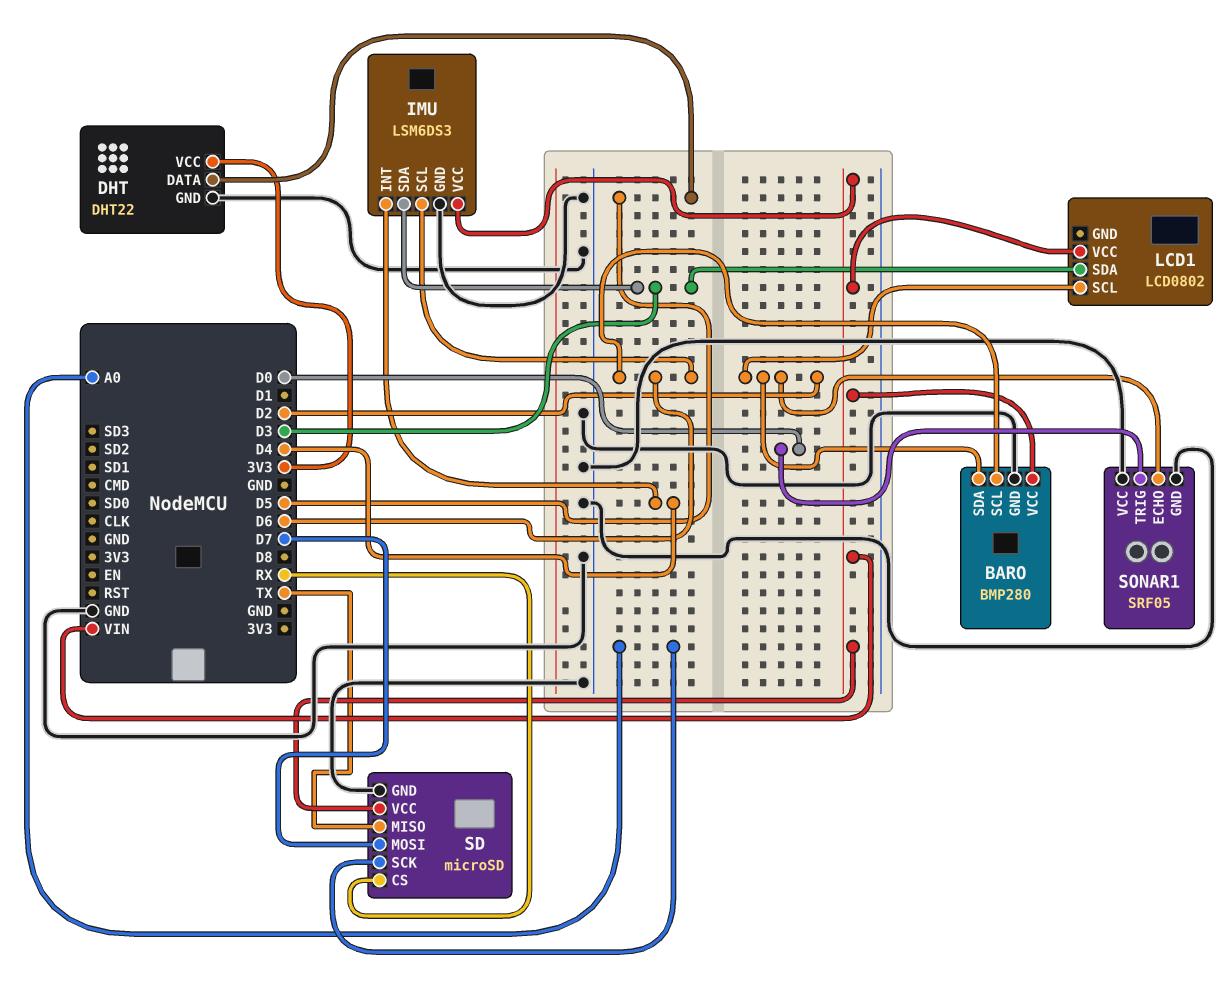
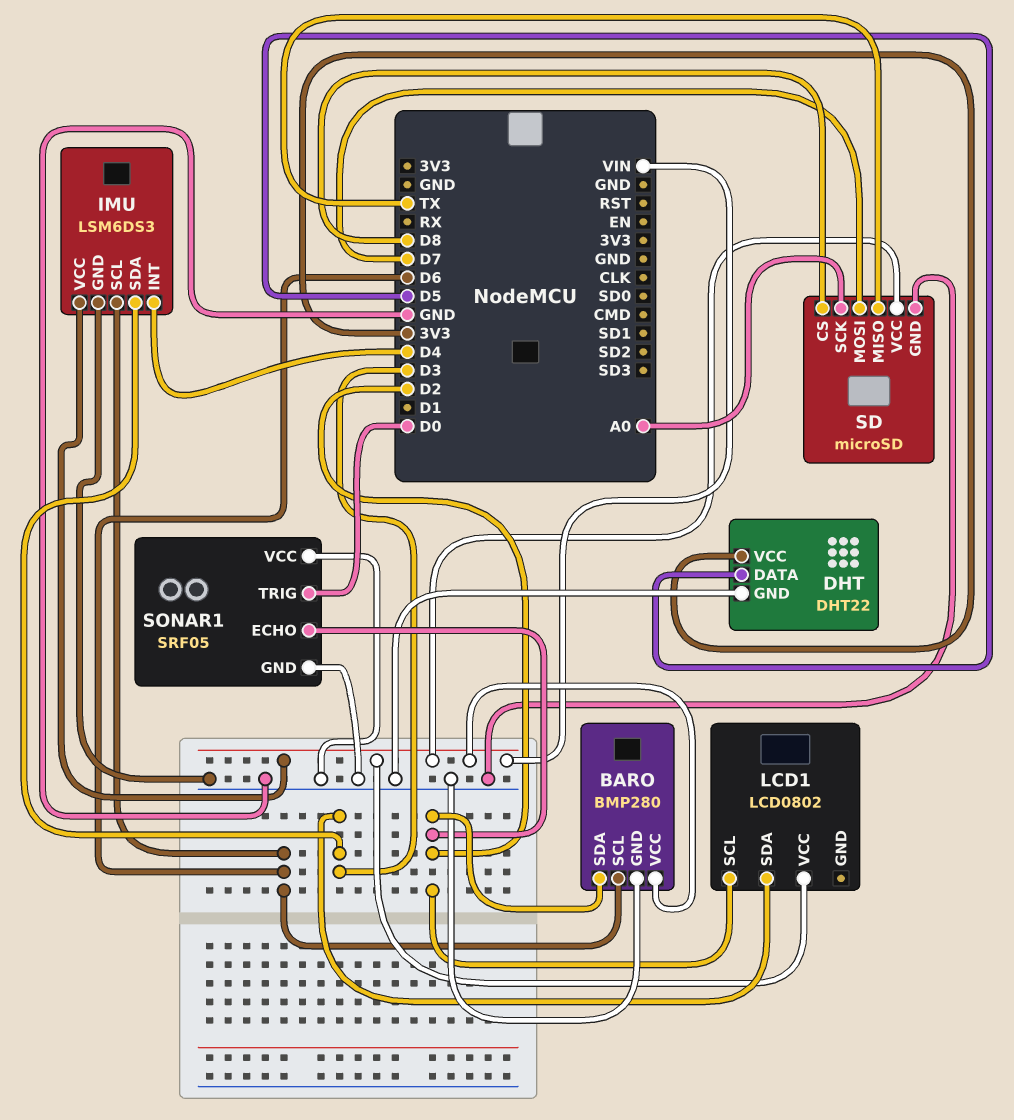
SD pin CS: RX -> D8

